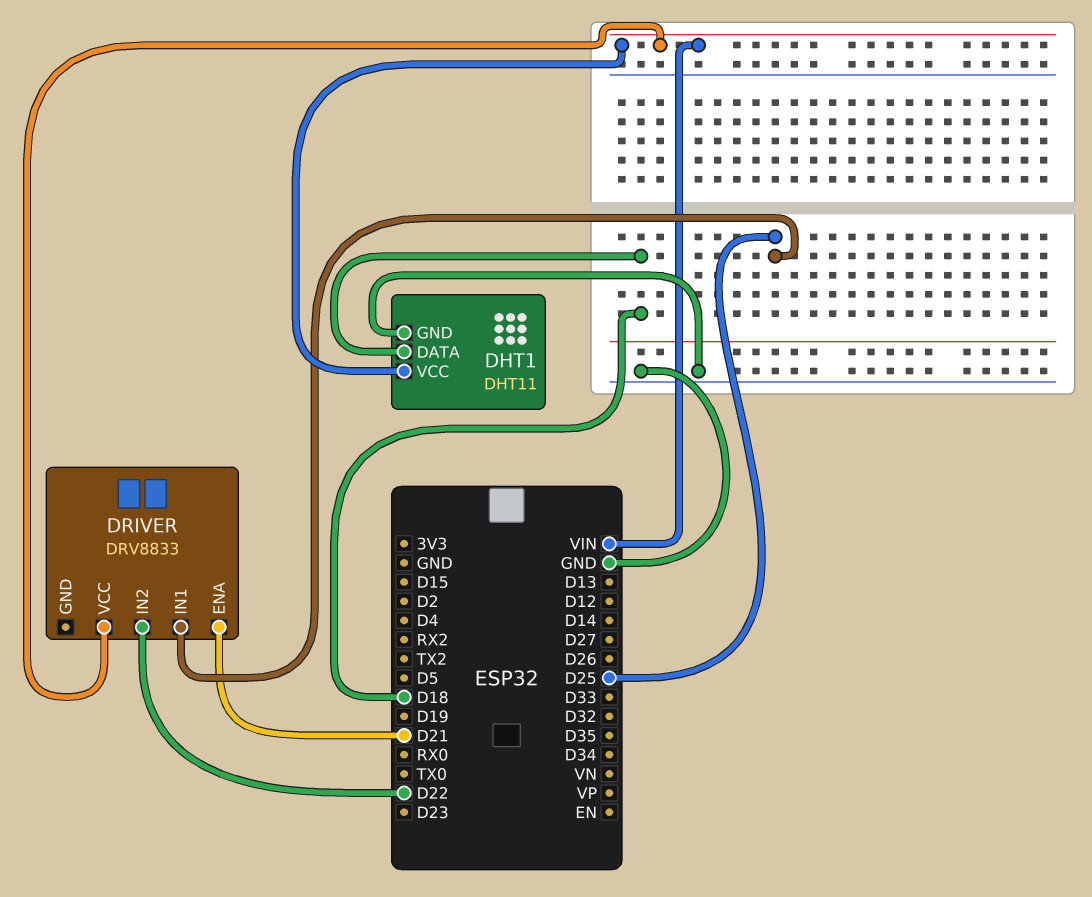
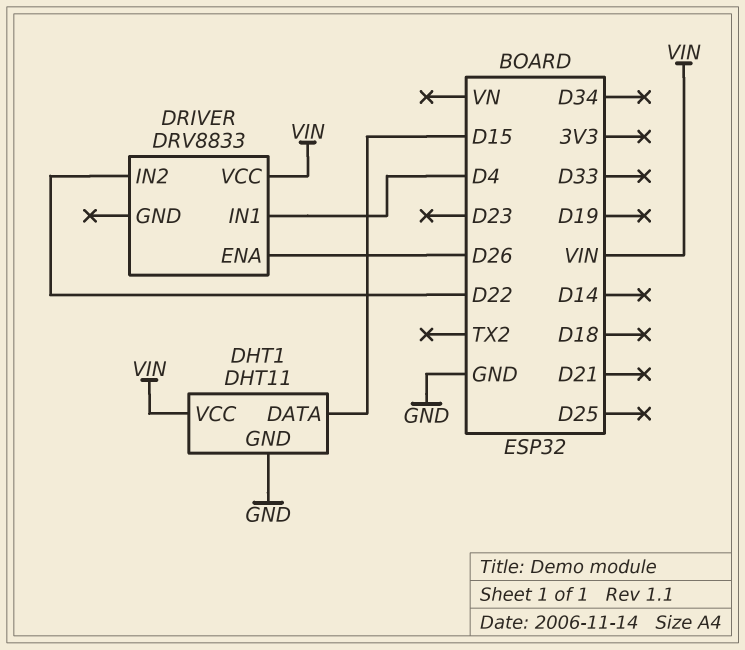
DHT1 pin DATA: D18 -> D15
DRIVER pin ENA: D21 -> D26
DRIVER pin IN1: D25 -> D4

